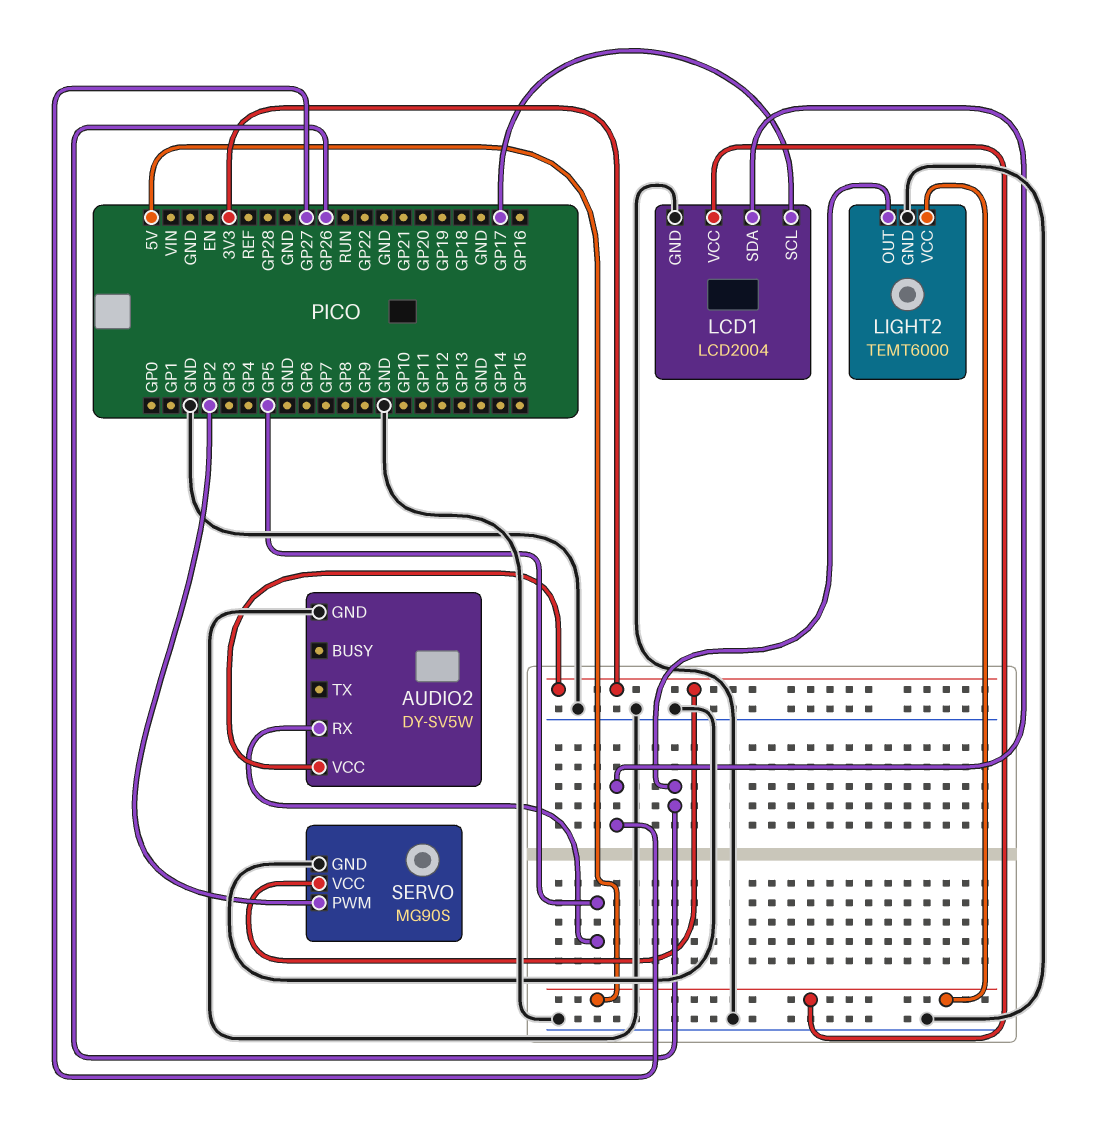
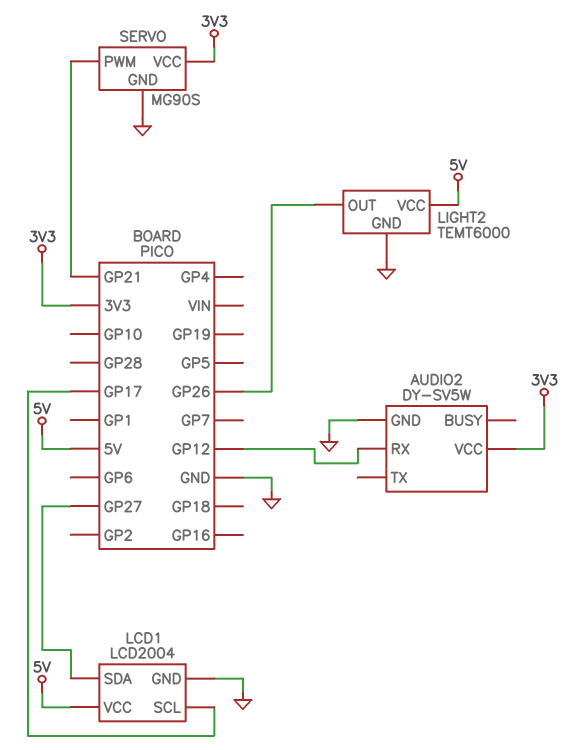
AUDIO2 pin RX: GP5 -> GP12
SERVO pin PWM: GP2 -> GP21

